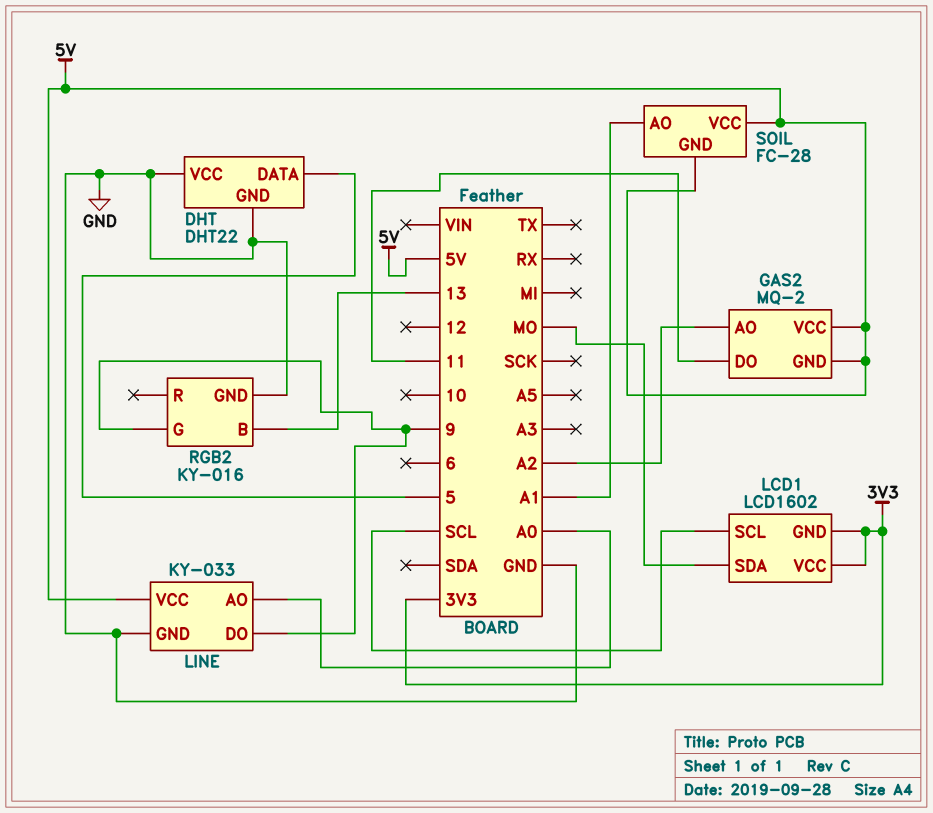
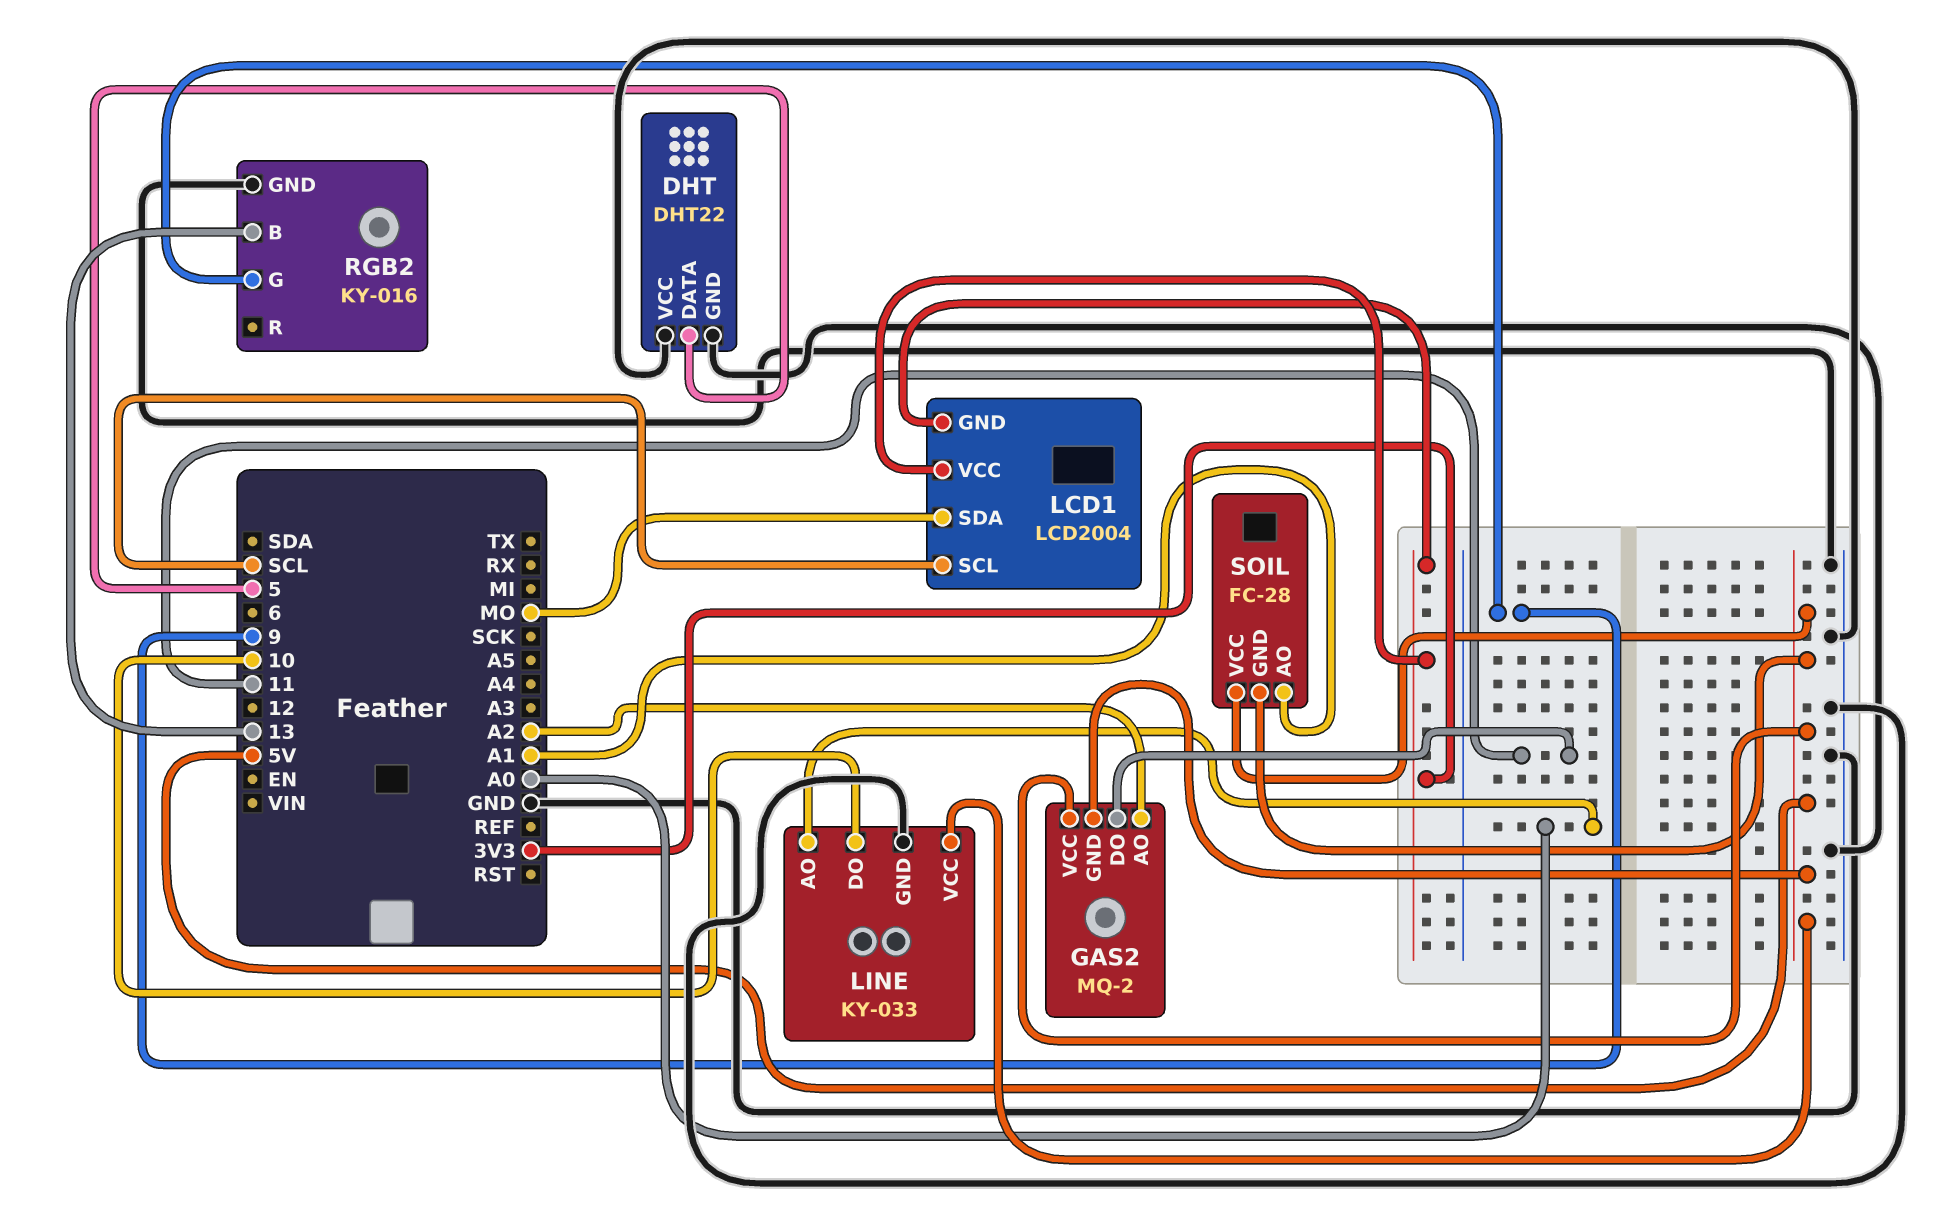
LCD1: LCD1602 -> LCD2004
LINE pin DO: 9 -> 10

